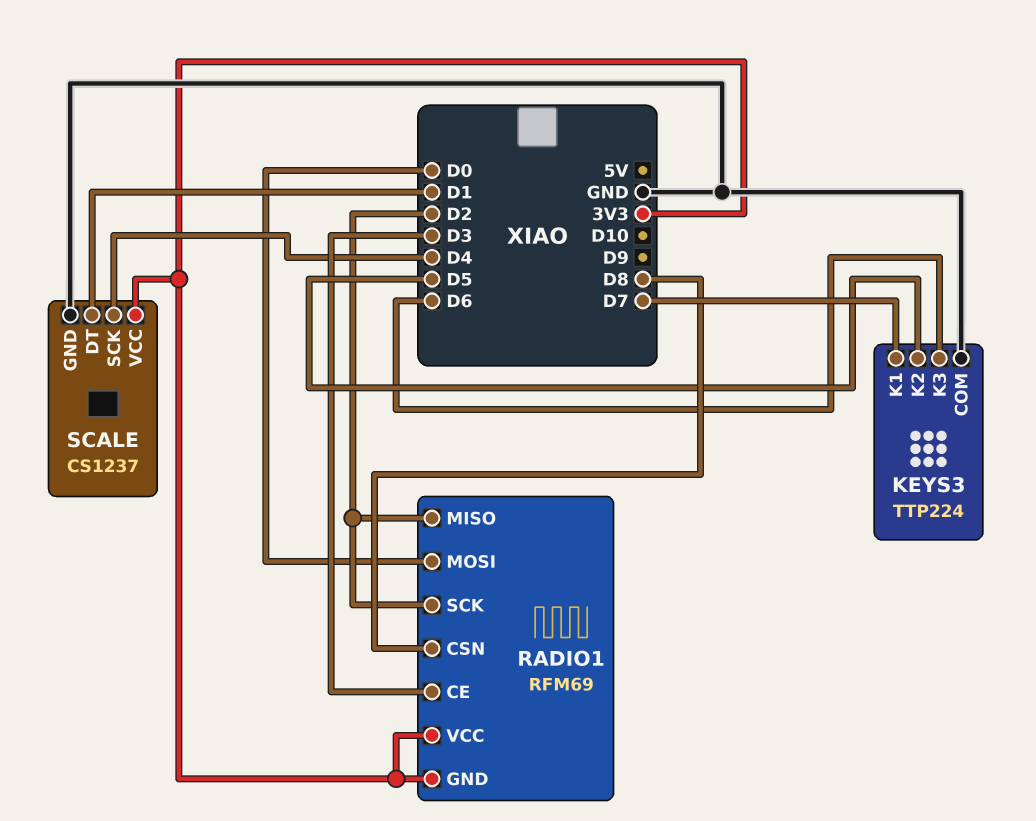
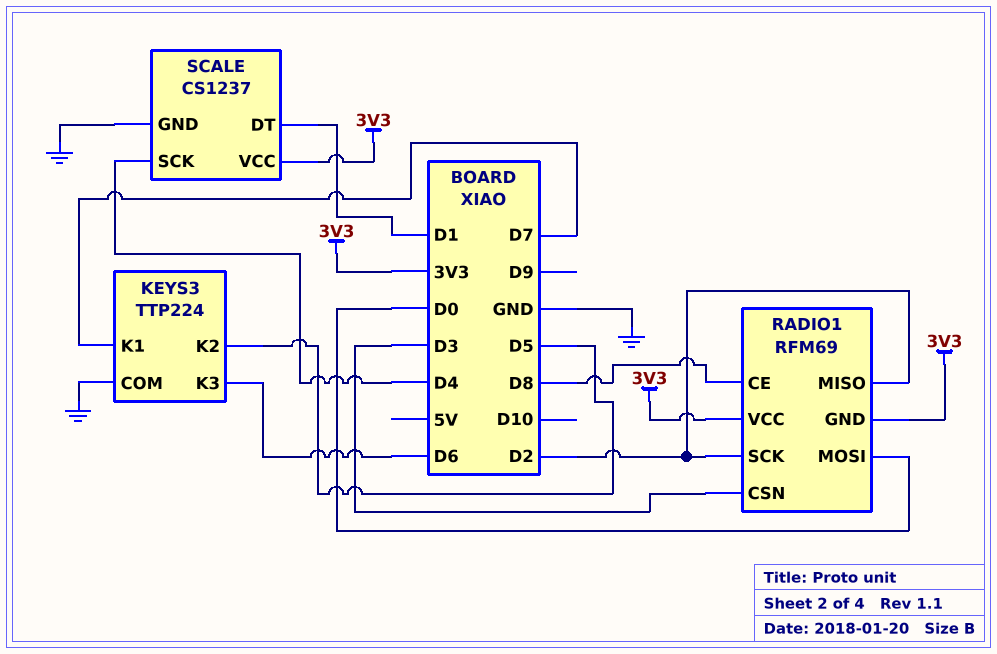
RADIO1 pin CE: D3 -> D8
RADIO1 pin CSN: D8 -> D3

